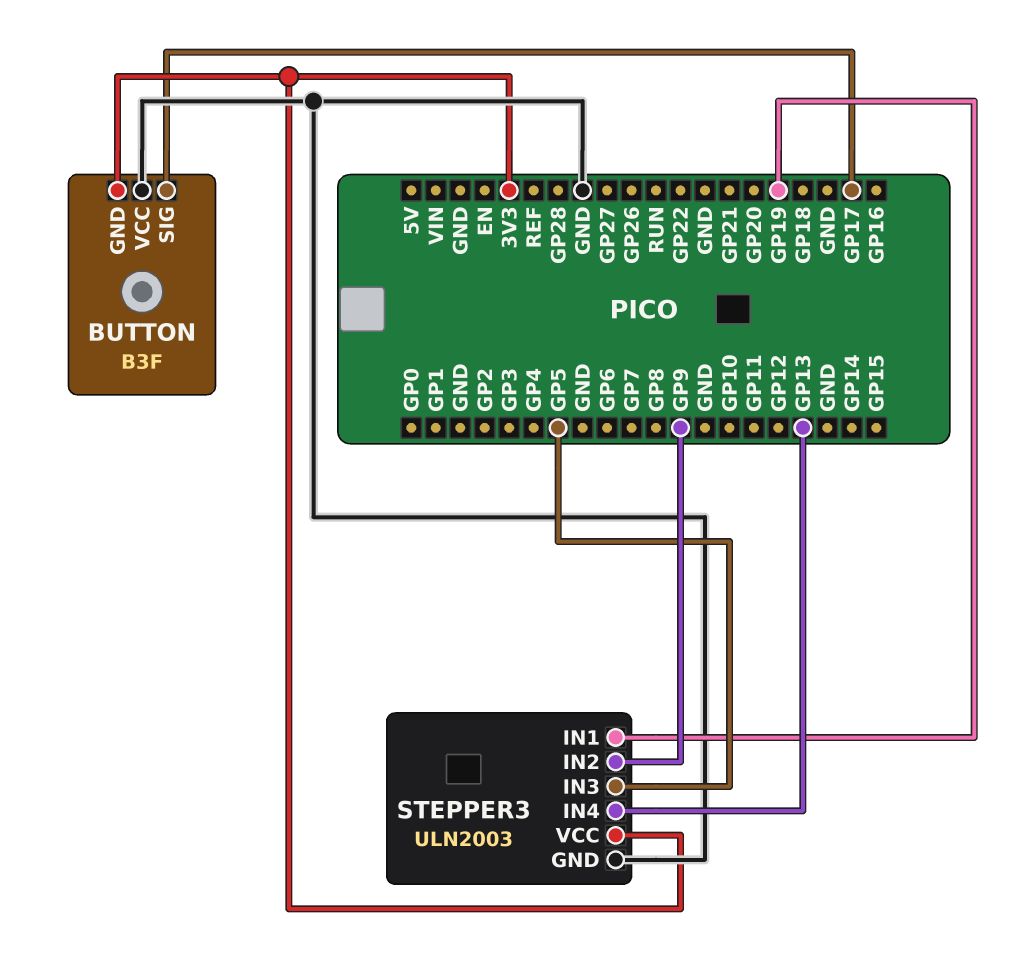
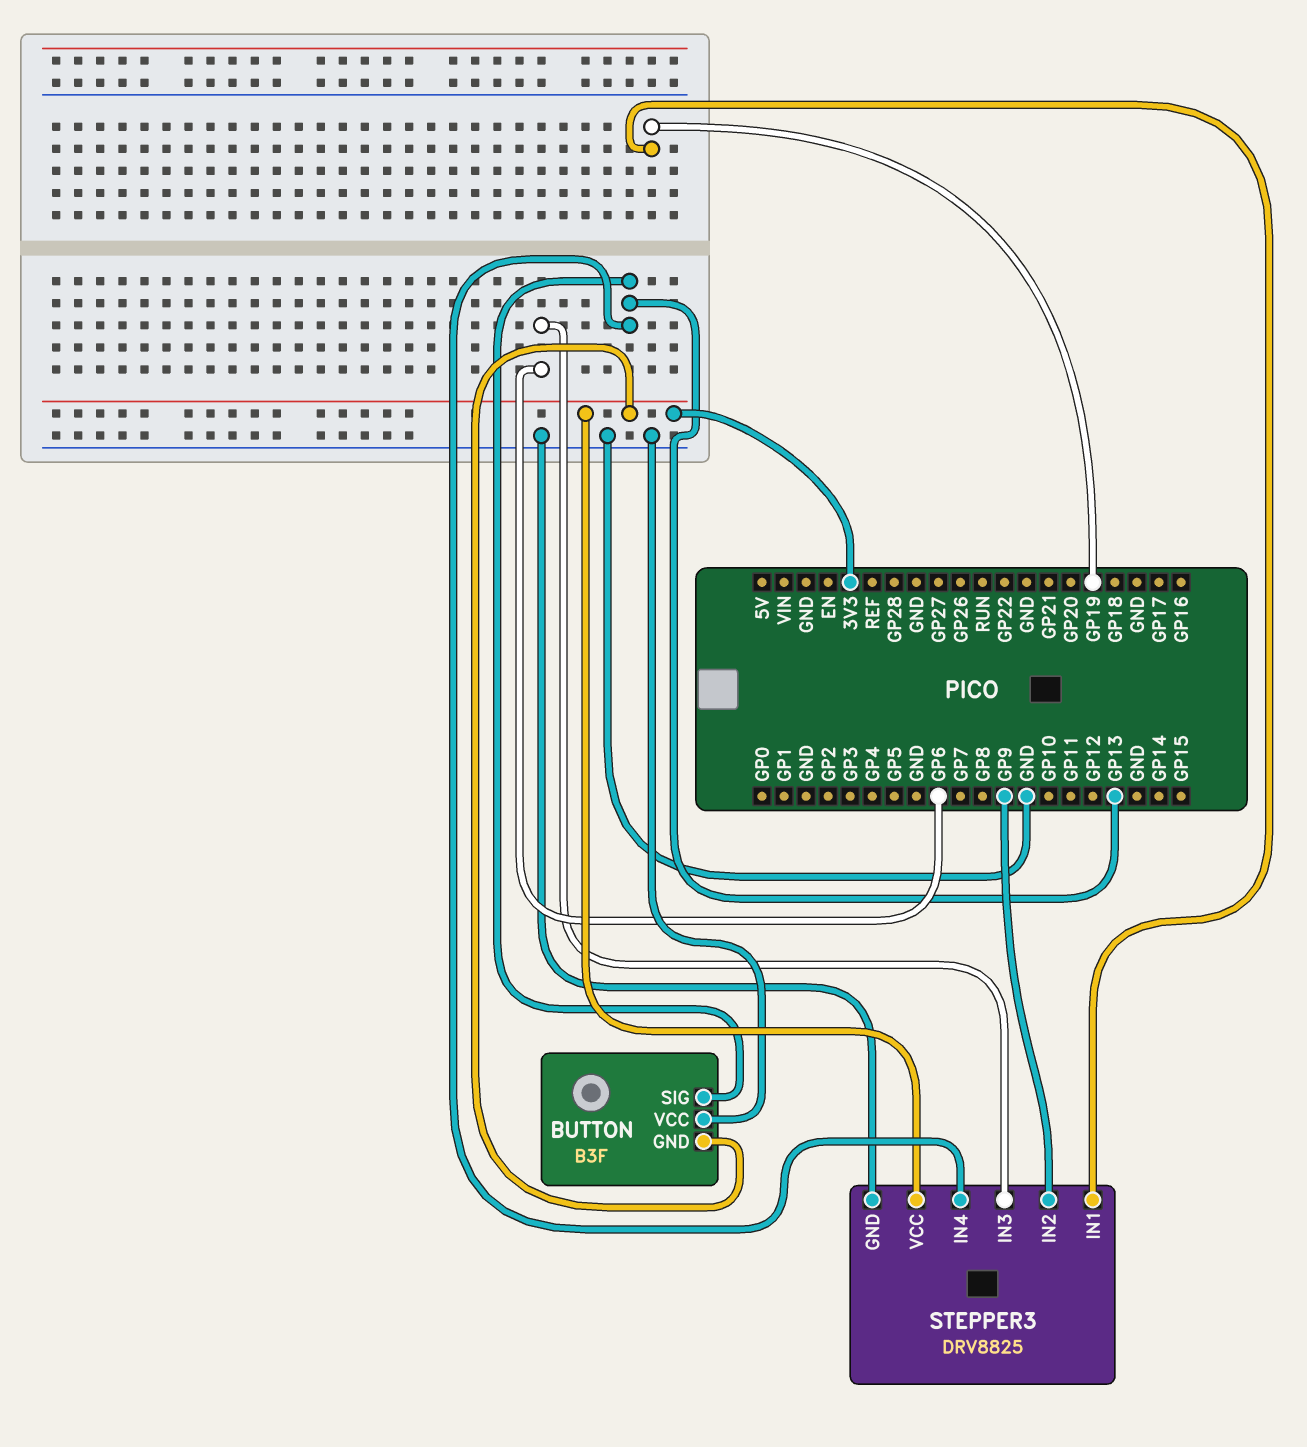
BUTTON pin SIG: GP17 -> GP13
STEPPER3: ULN2003 -> DRV8825
STEPPER3 pin IN3: GP5 -> GP6

